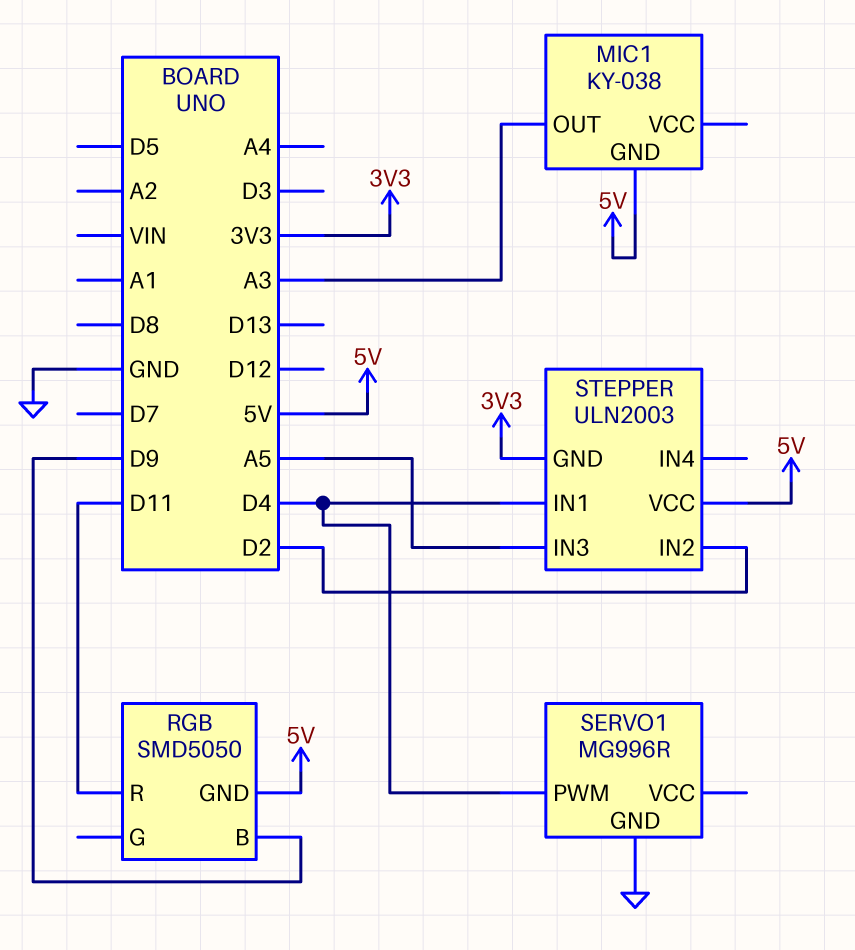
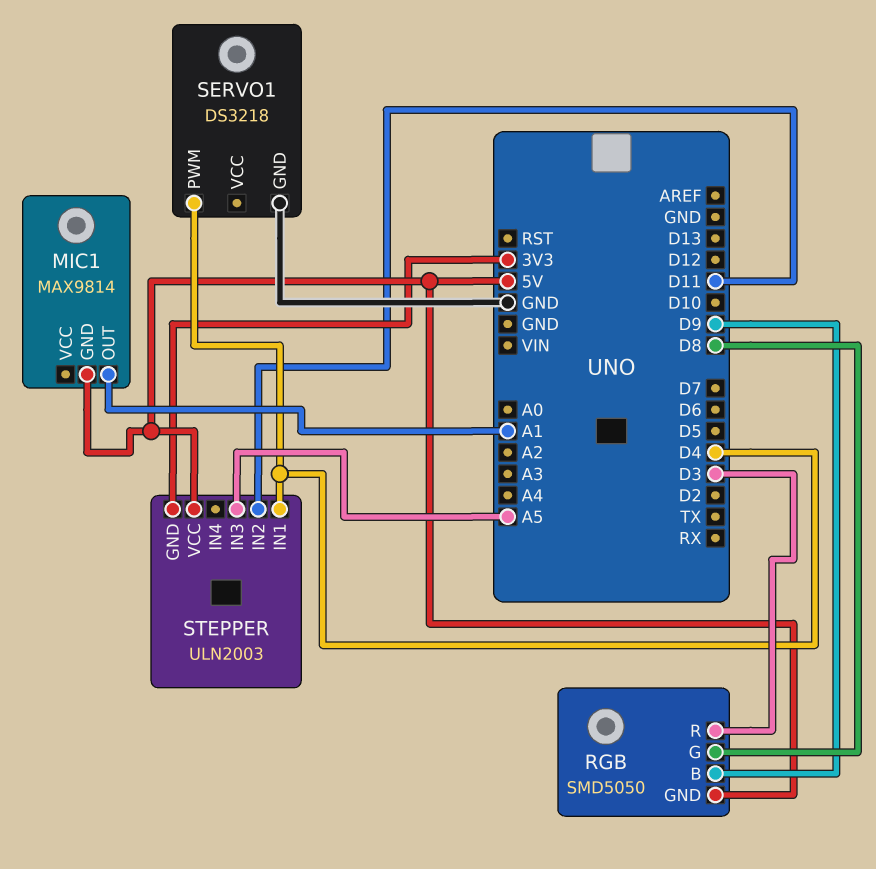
MIC1: KY-038 -> MAX9814
MIC1 pin OUT: A3 -> A1
RGB pin G: none -> D8
RGB pin R: D11 -> D3
SERVO1: MG996R -> DS3218
STEPPER pin IN2: D2 -> D11

